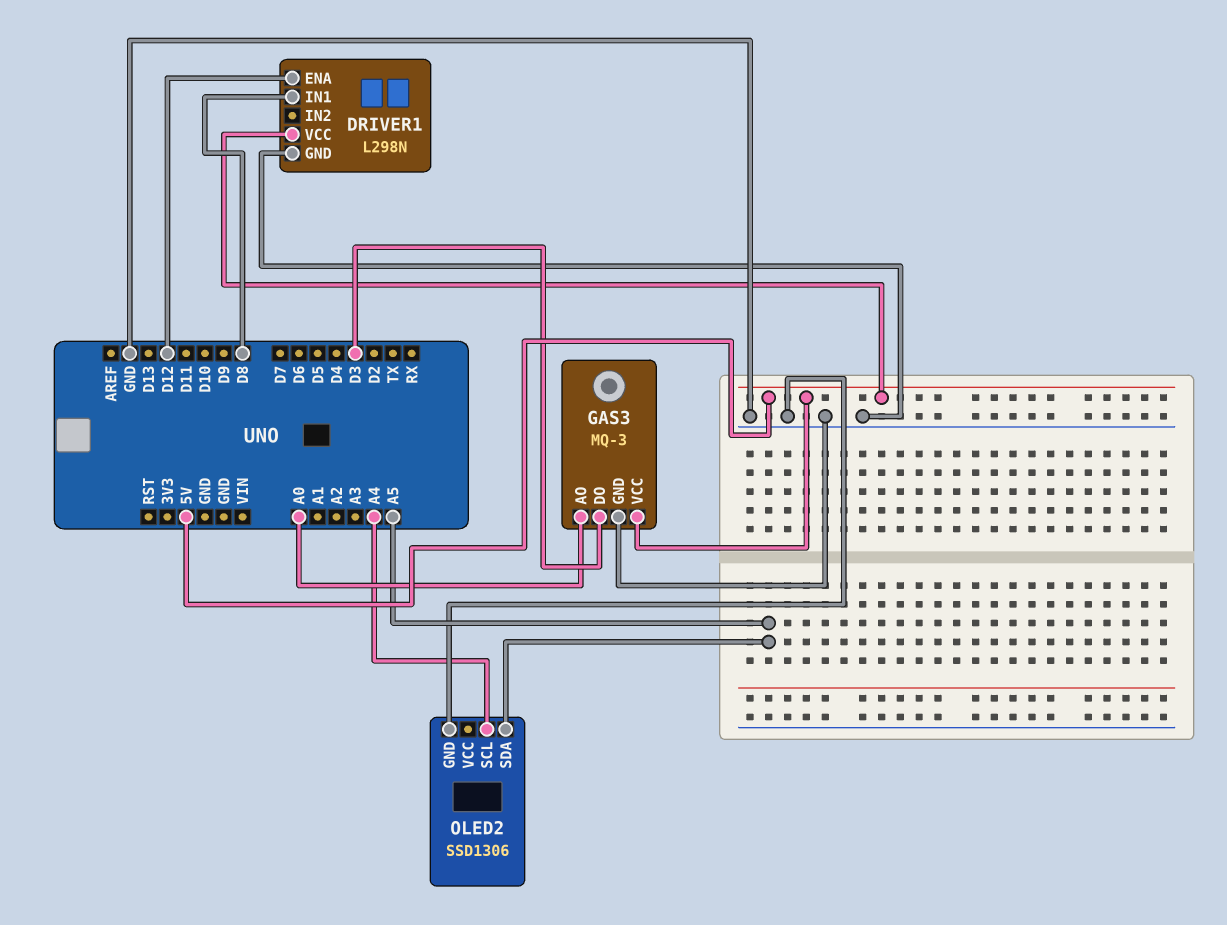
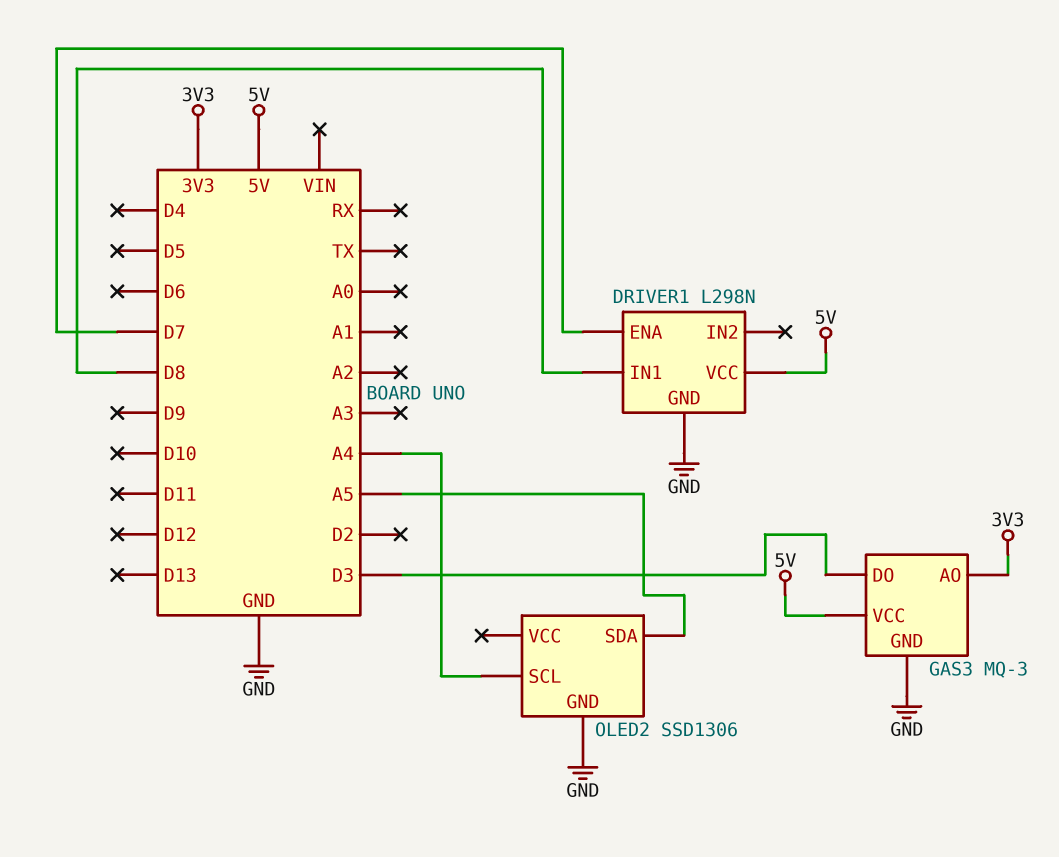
DRIVER1 pin ENA: D12 -> D7
GAS3 pin AO: A0 -> 3V3

